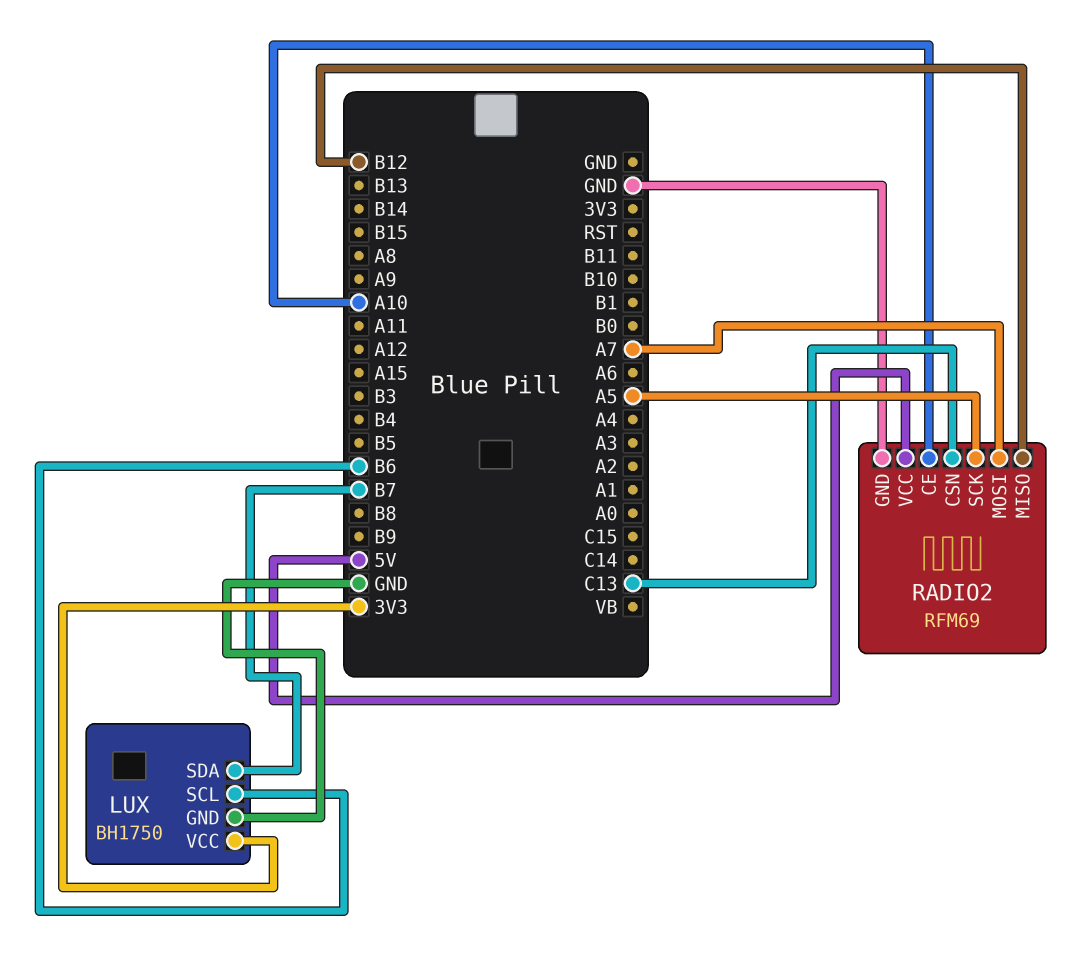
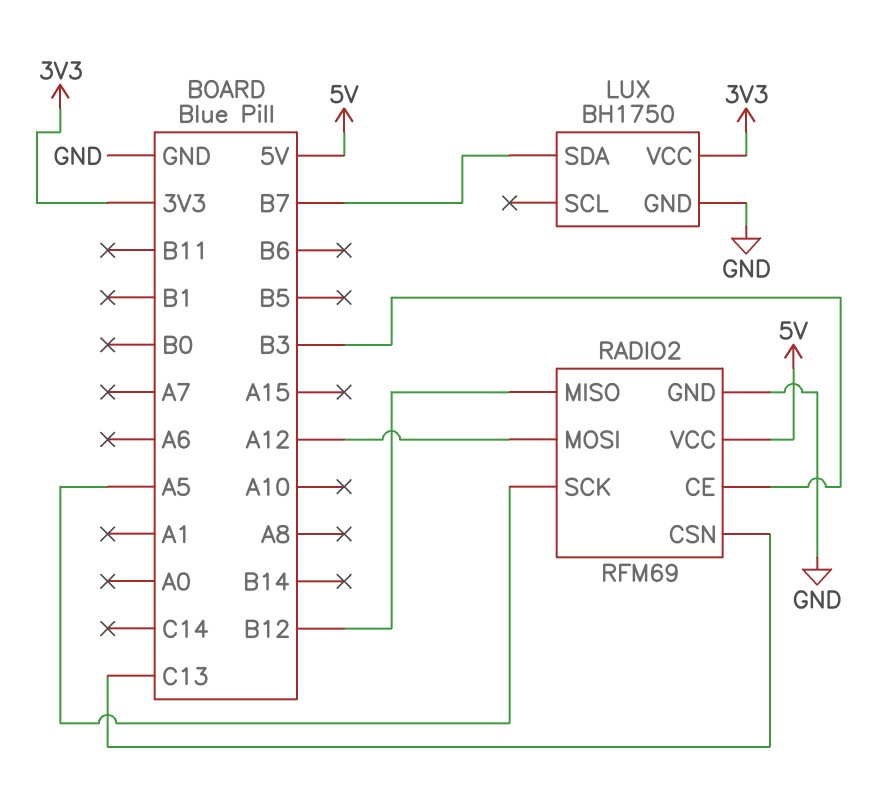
LUX pin SCL: B6 -> none
RADIO2 pin CE: A10 -> B3
RADIO2 pin MOSI: A7 -> A12

